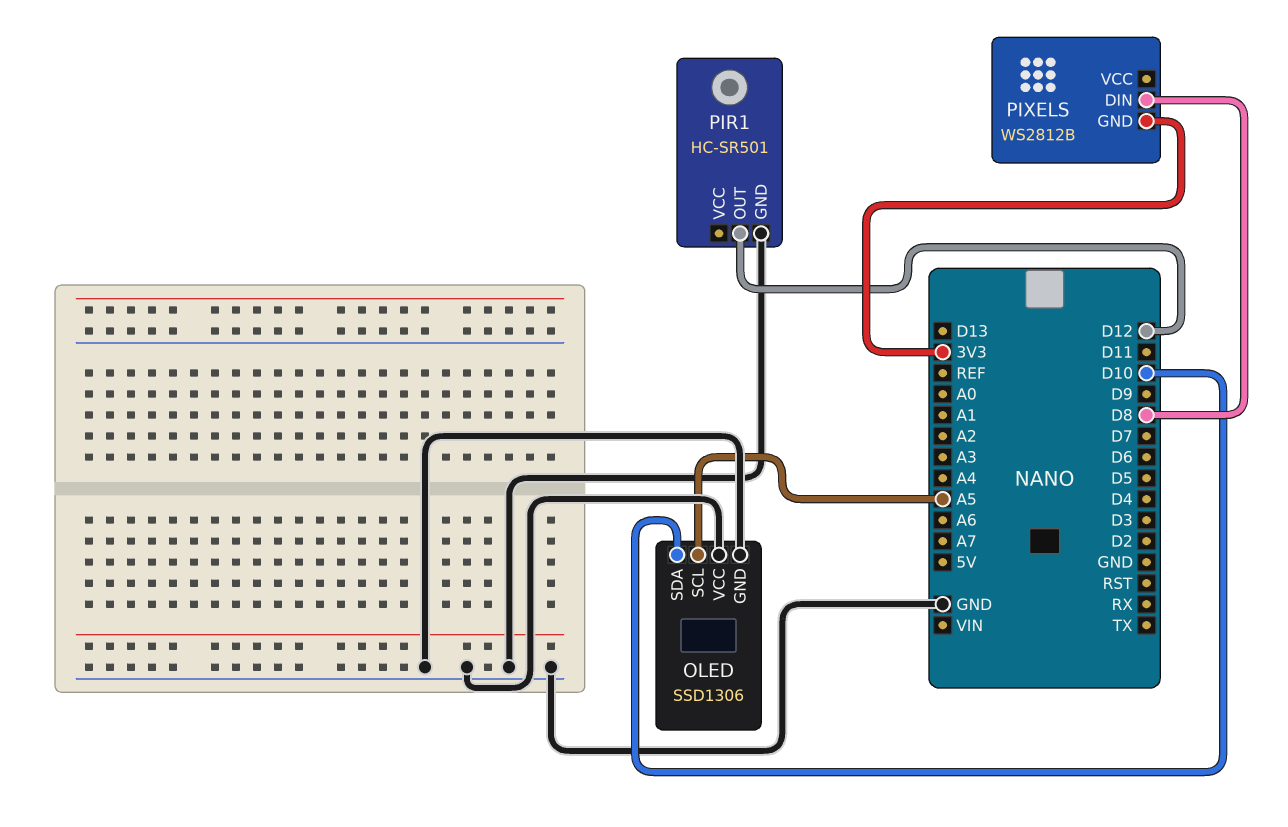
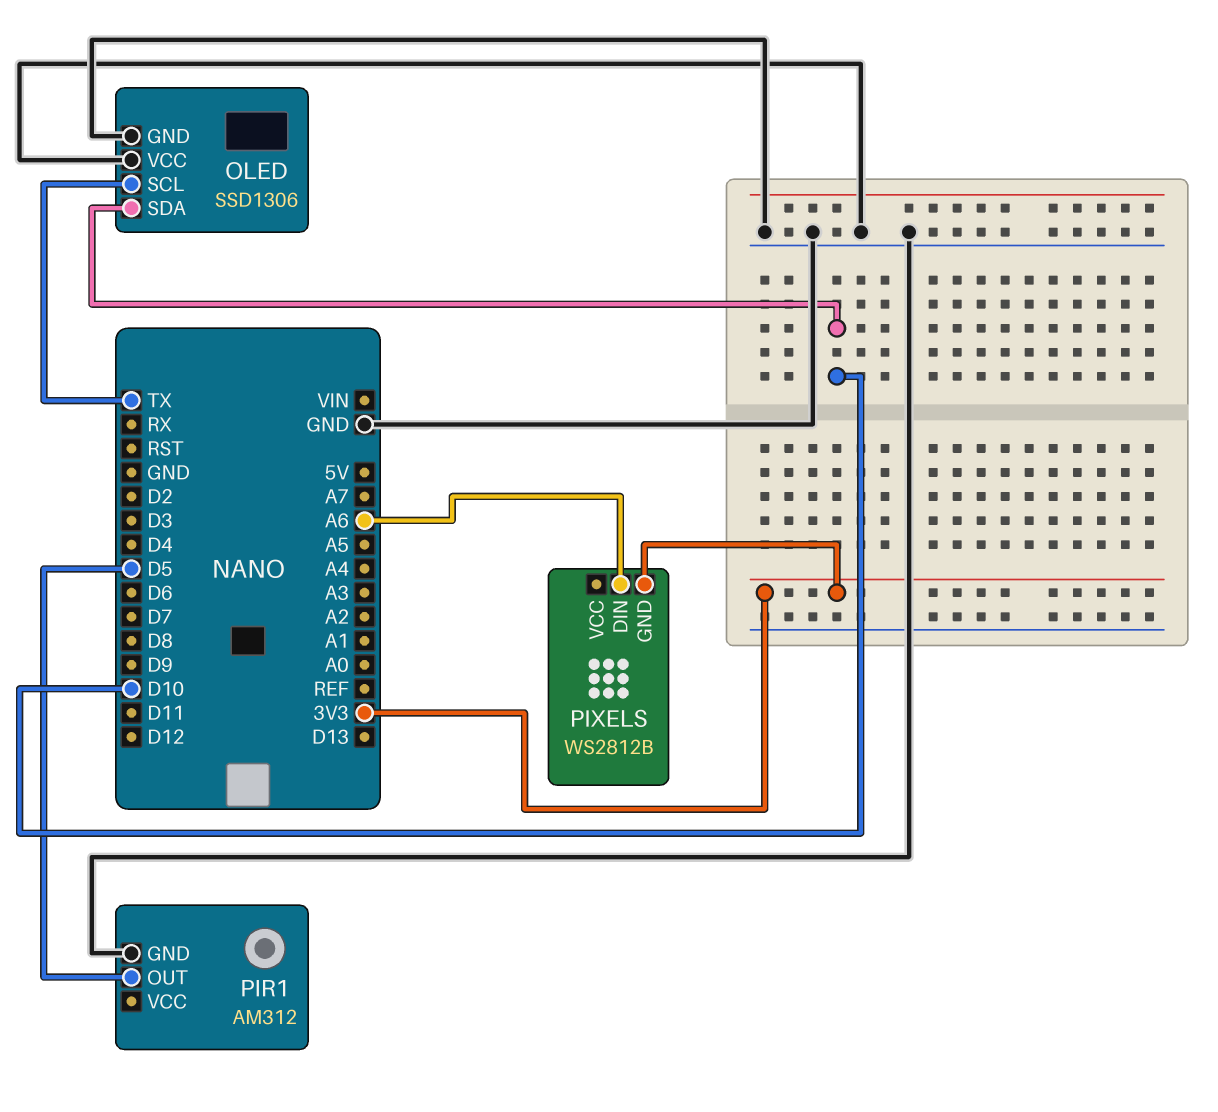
OLED pin SCL: A5 -> TX
PIR1: HC-SR501 -> AM312
PIR1 pin OUT: D12 -> D5
PIXELS pin DIN: D8 -> A6

